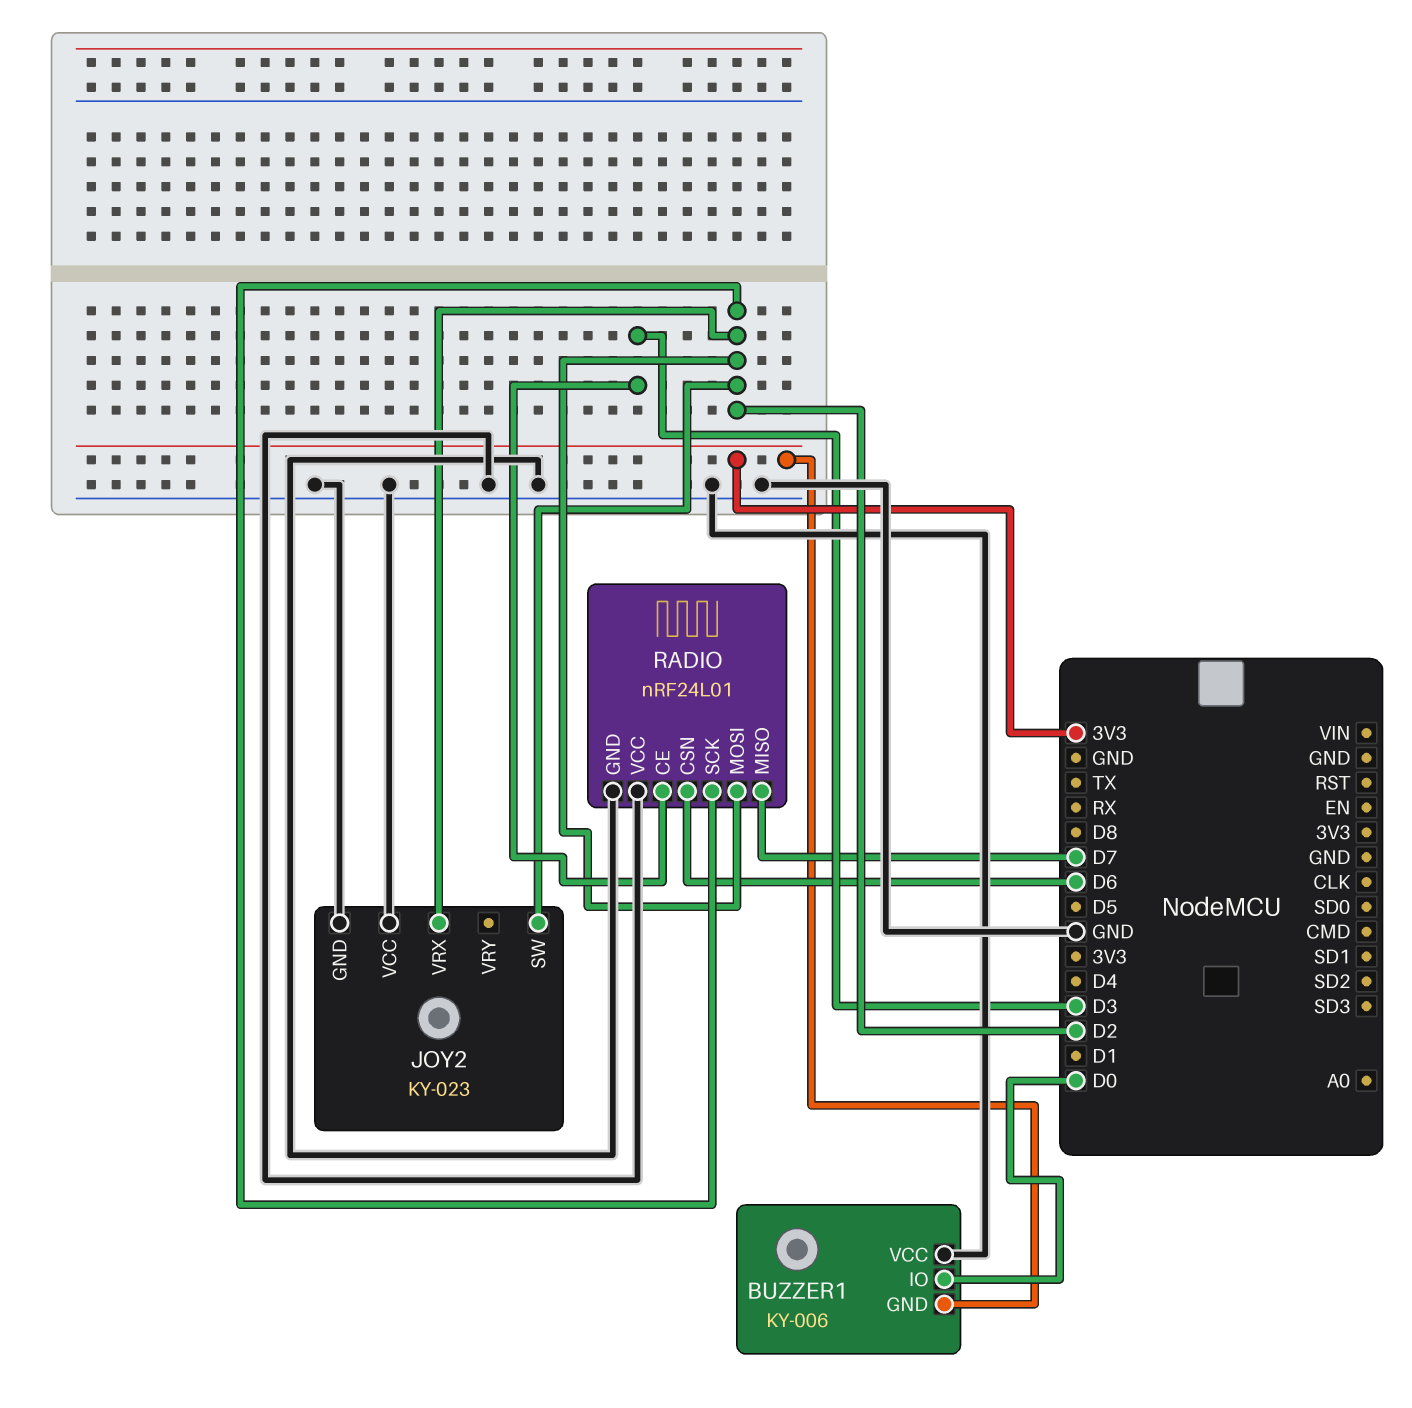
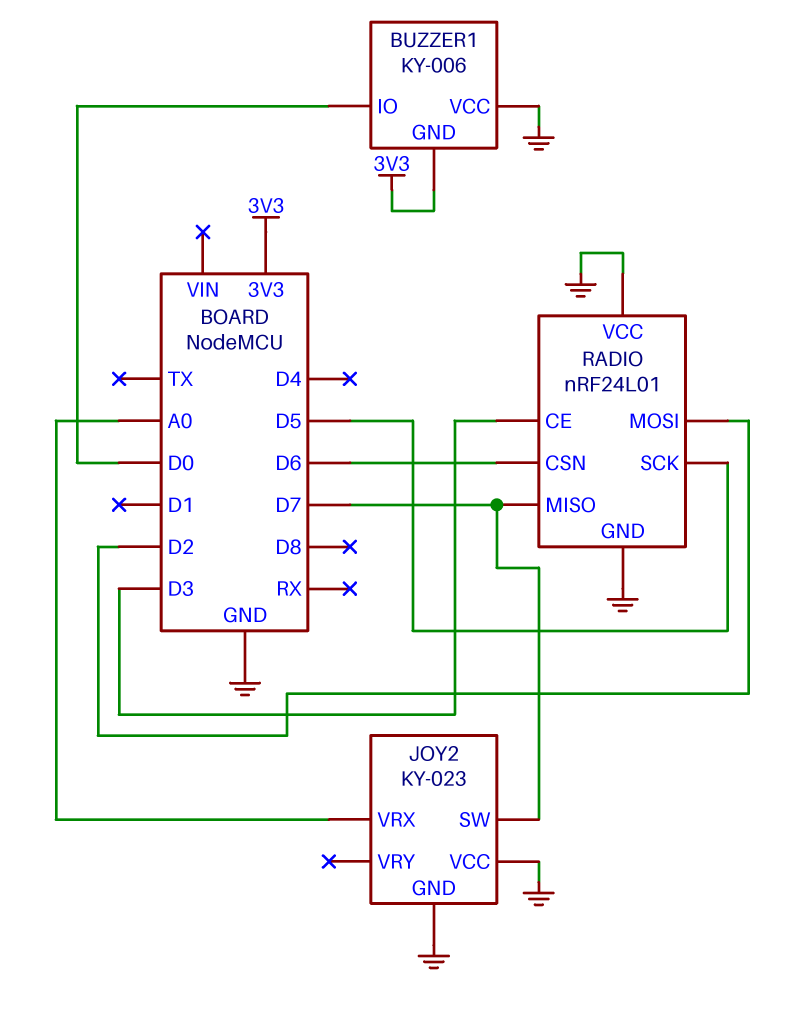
JOY2 pin SW: D2 -> D7
JOY2 pin VRX: D2 -> A0
RADIO pin SCK: D2 -> D5

